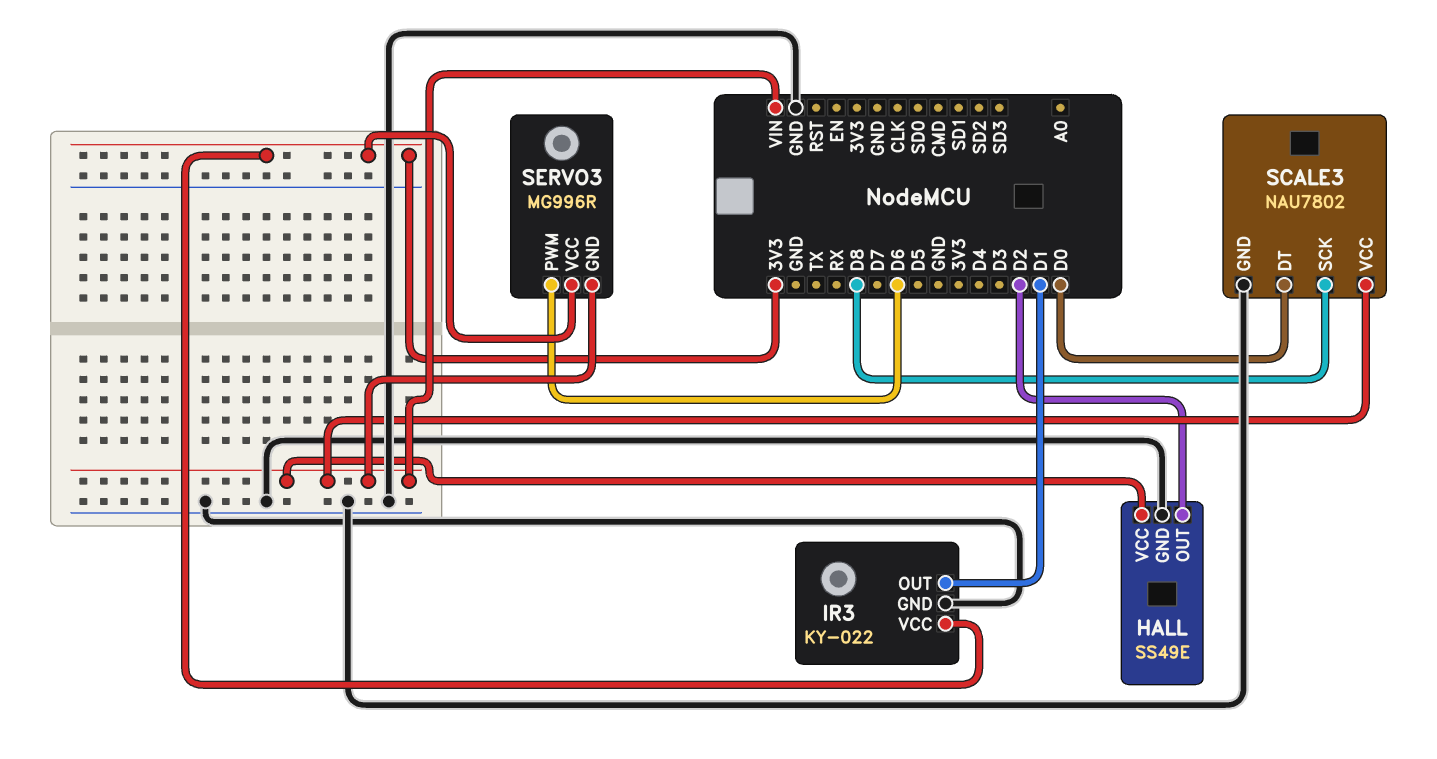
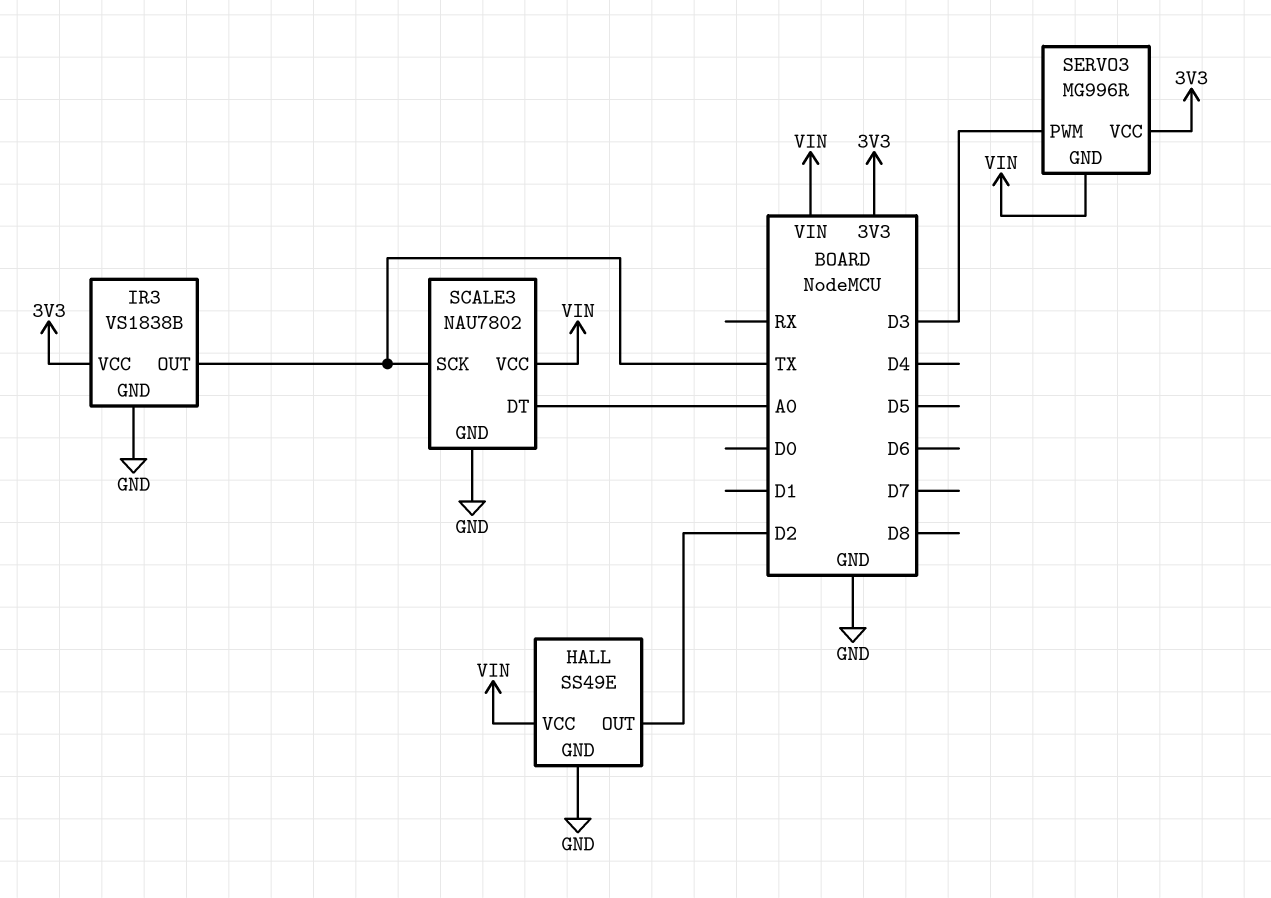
IR3: KY-022 -> VS1838B
IR3 pin OUT: D1 -> TX
SCALE3 pin DT: D0 -> A0
SCALE3 pin SCK: D8 -> TX
SERVO3 pin PWM: D6 -> D3

